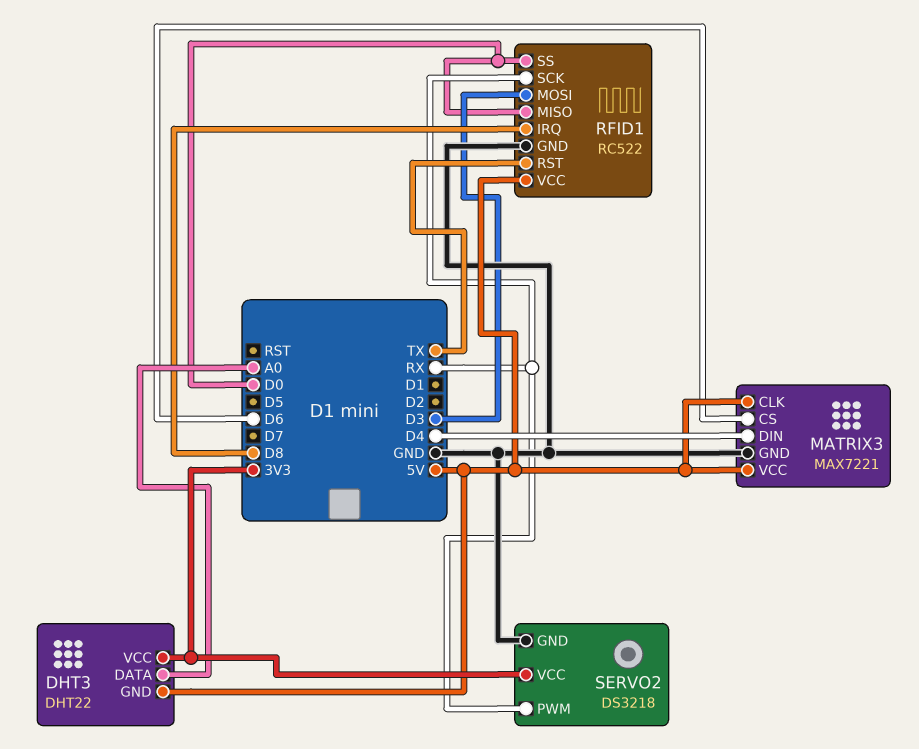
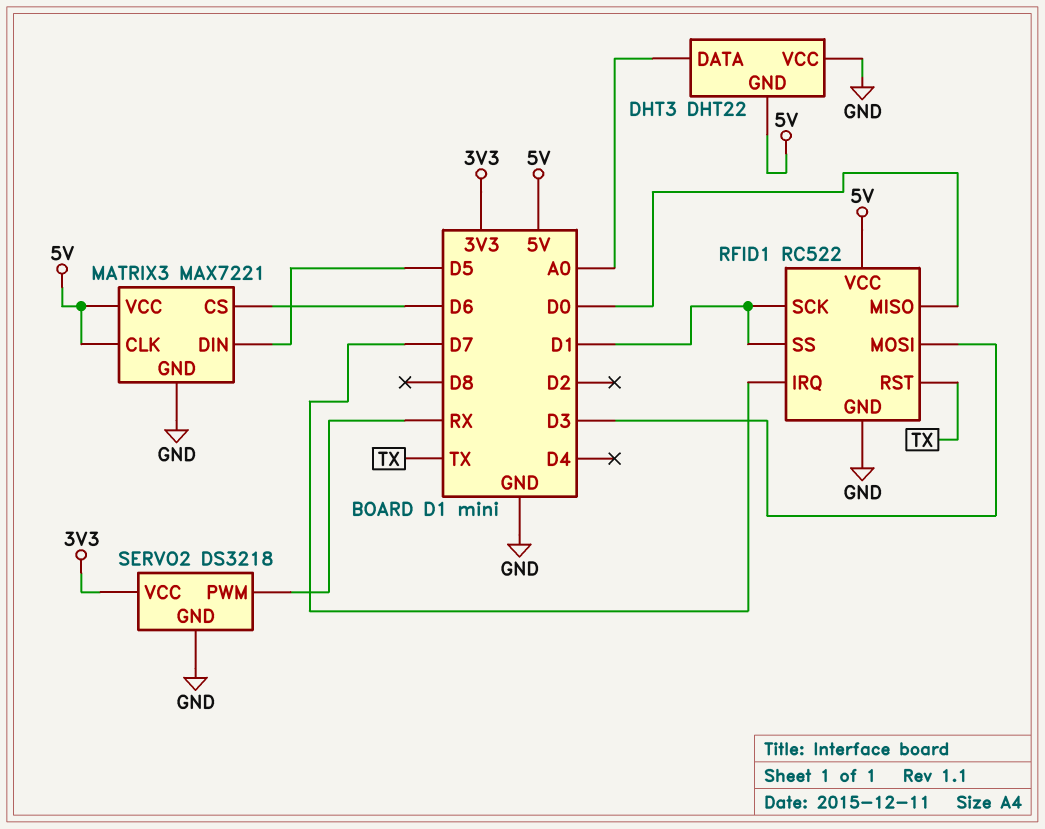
DHT3 pin VCC: 3V3 -> GND
MATRIX3 pin DIN: D4 -> D5
RFID1 pin IRQ: D8 -> D7
RFID1 pin SCK: RX -> D1
RFID1 pin SS: D0 -> D1

